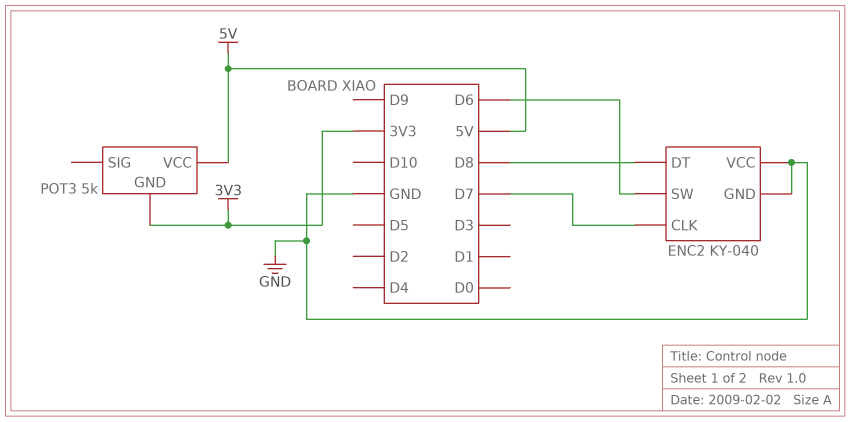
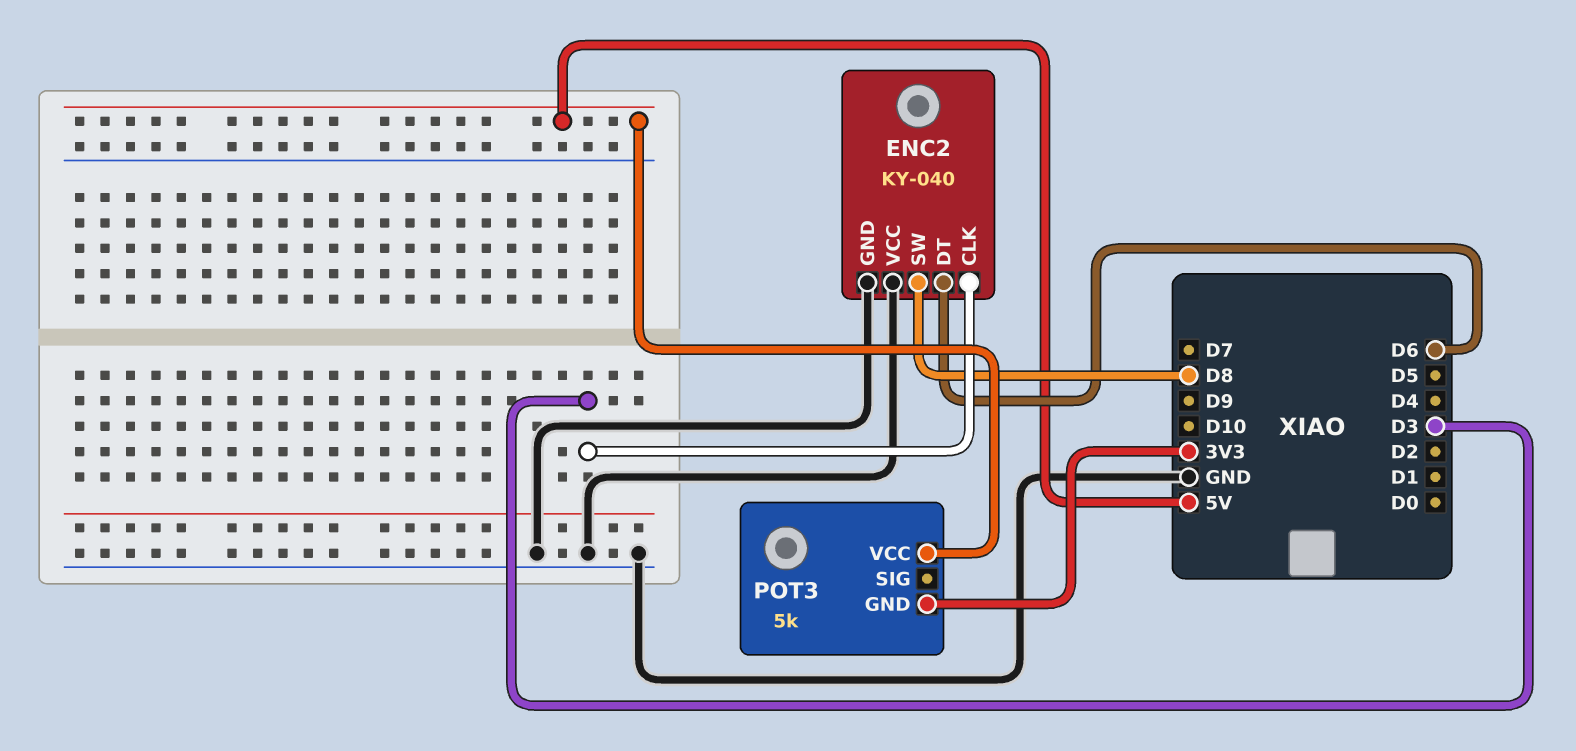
ENC2 pin CLK: D7 -> D3
ENC2 pin DT: D8 -> D6
ENC2 pin SW: D6 -> D8

